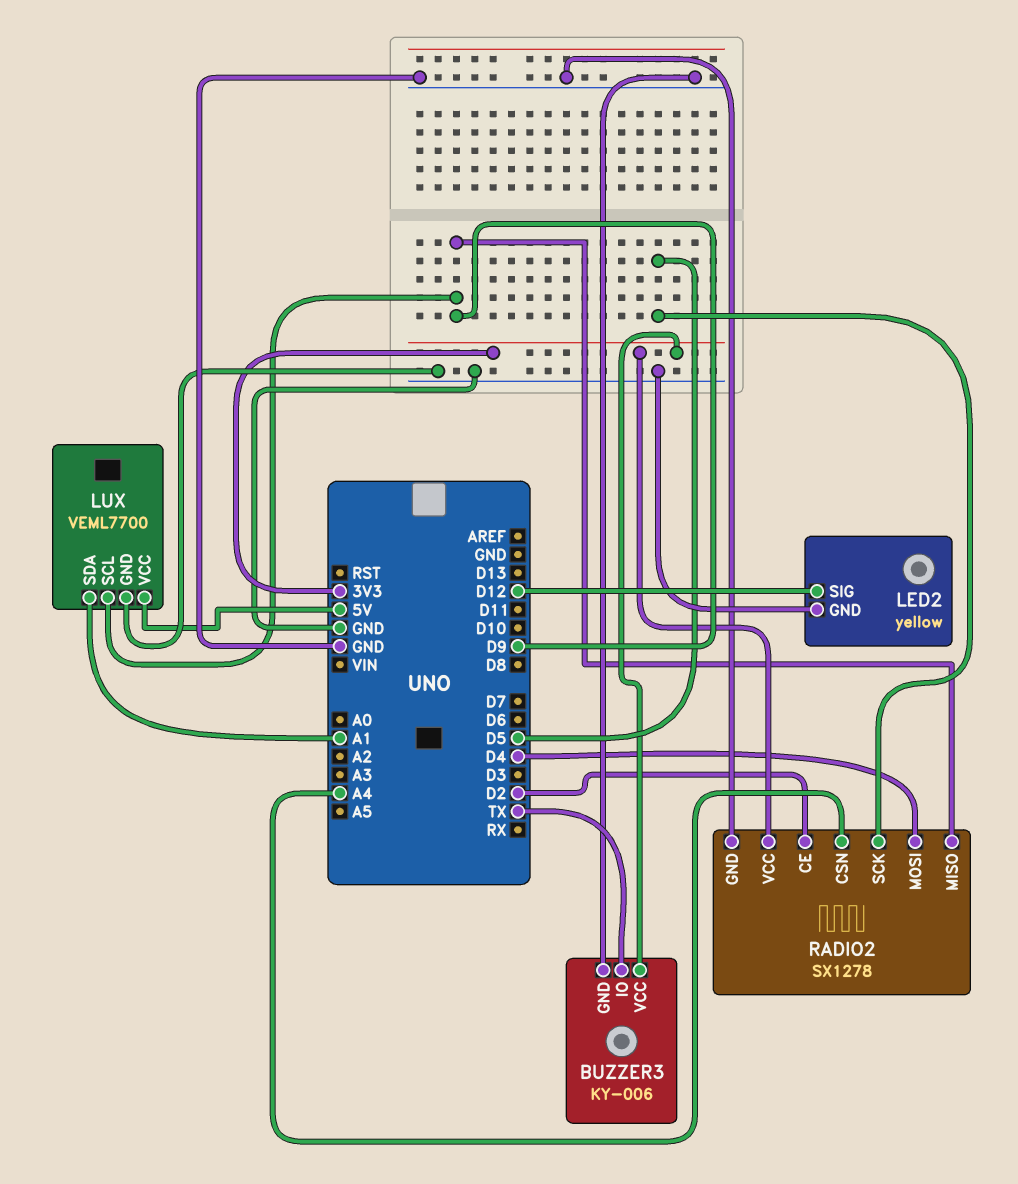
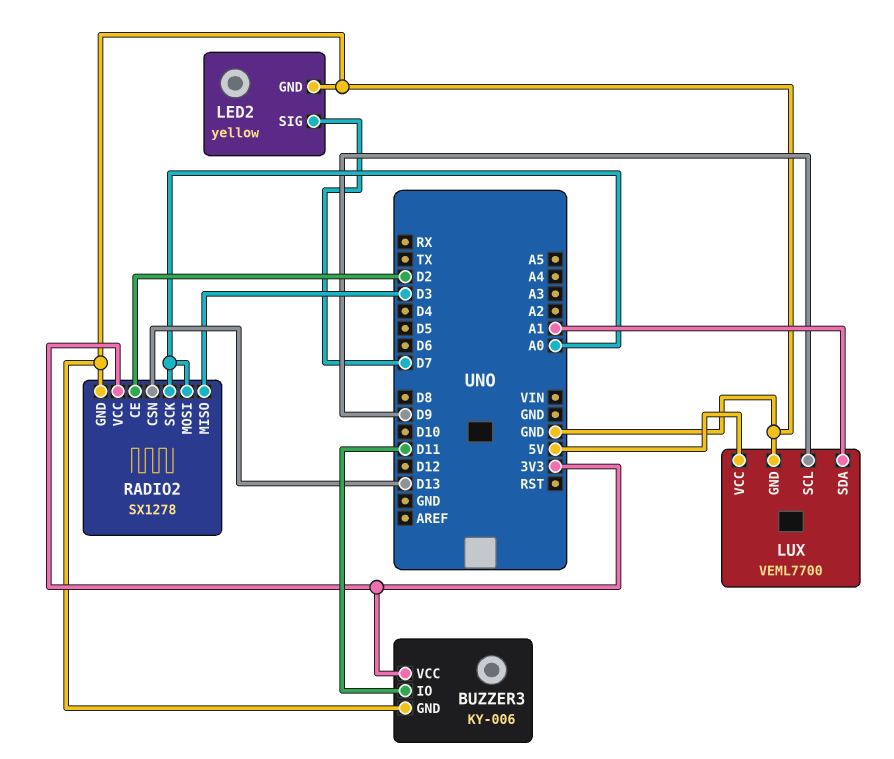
BUZZER3 pin IO: TX -> D11
LED2 pin SIG: D12 -> D7
RADIO2 pin CSN: A4 -> D13
RADIO2 pin MISO: D9 -> D3
RADIO2 pin MOSI: D4 -> A0
RADIO2 pin SCK: D5 -> A0

